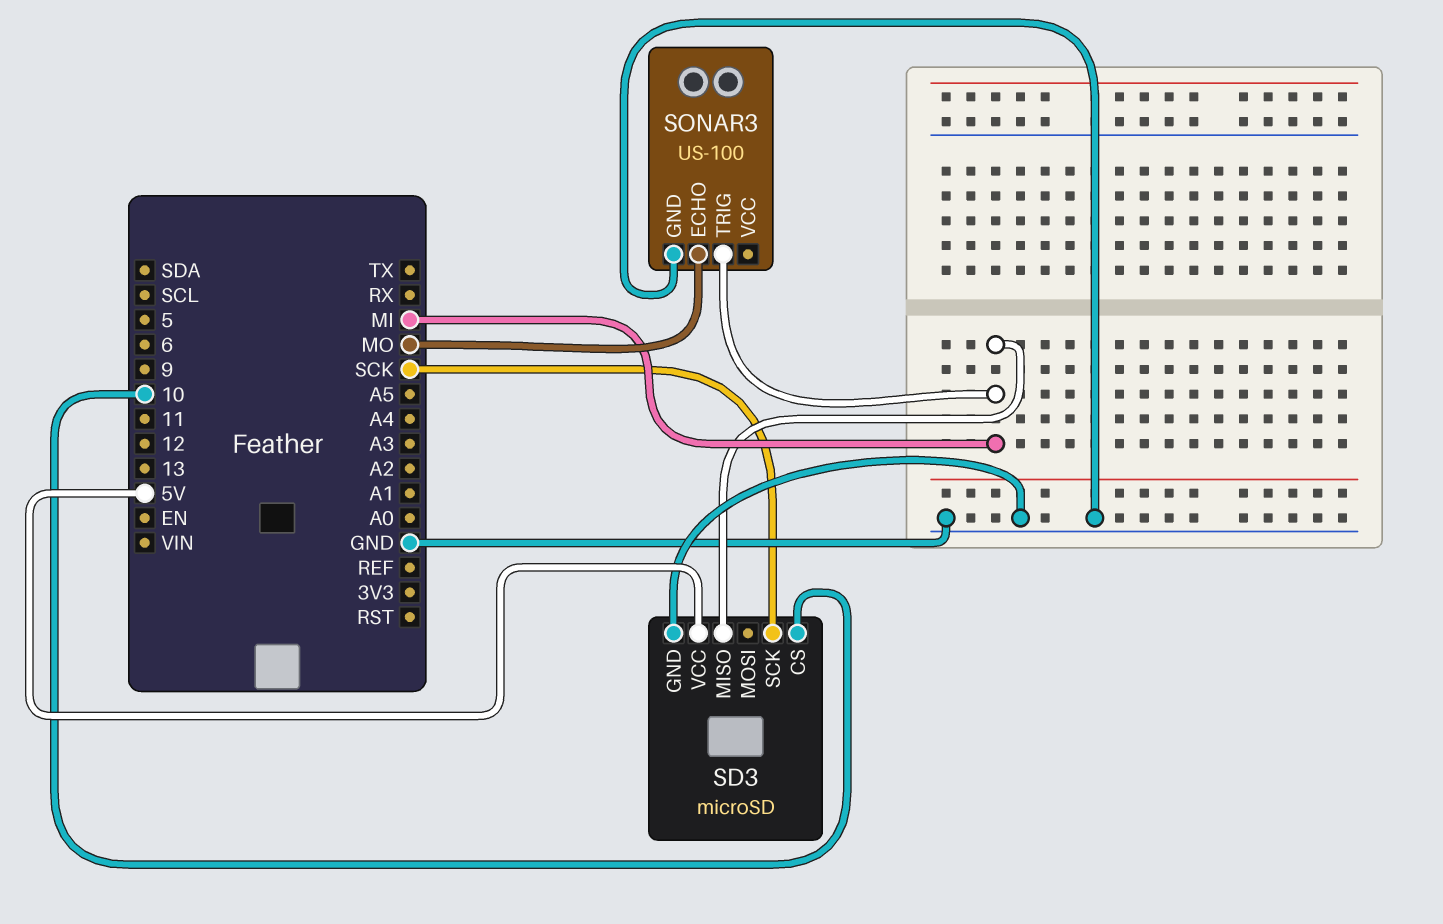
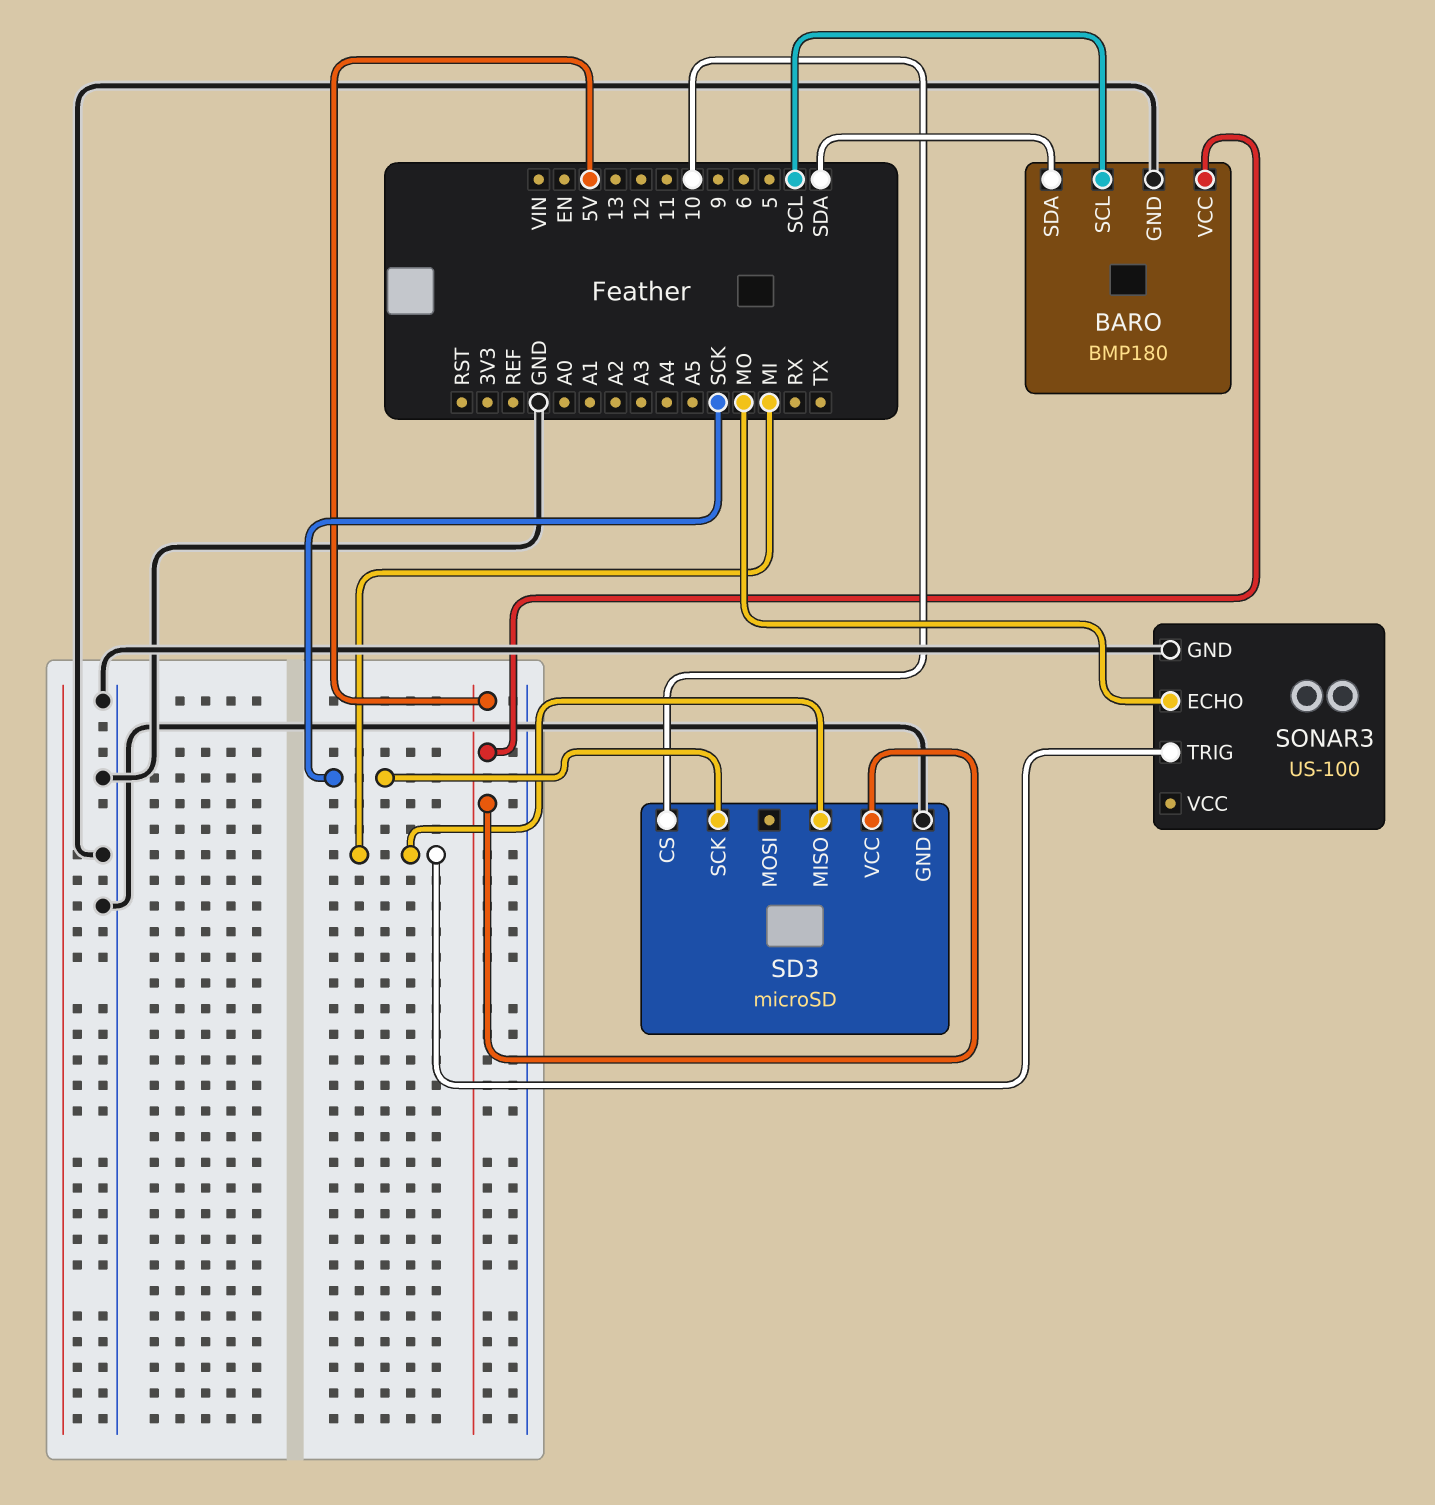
BARO: none -> BMP180
BARO pin GND: none -> GND
BARO pin SCL: none -> SCL
BARO pin SDA: none -> SDA
BARO pin VCC: none -> 5V

